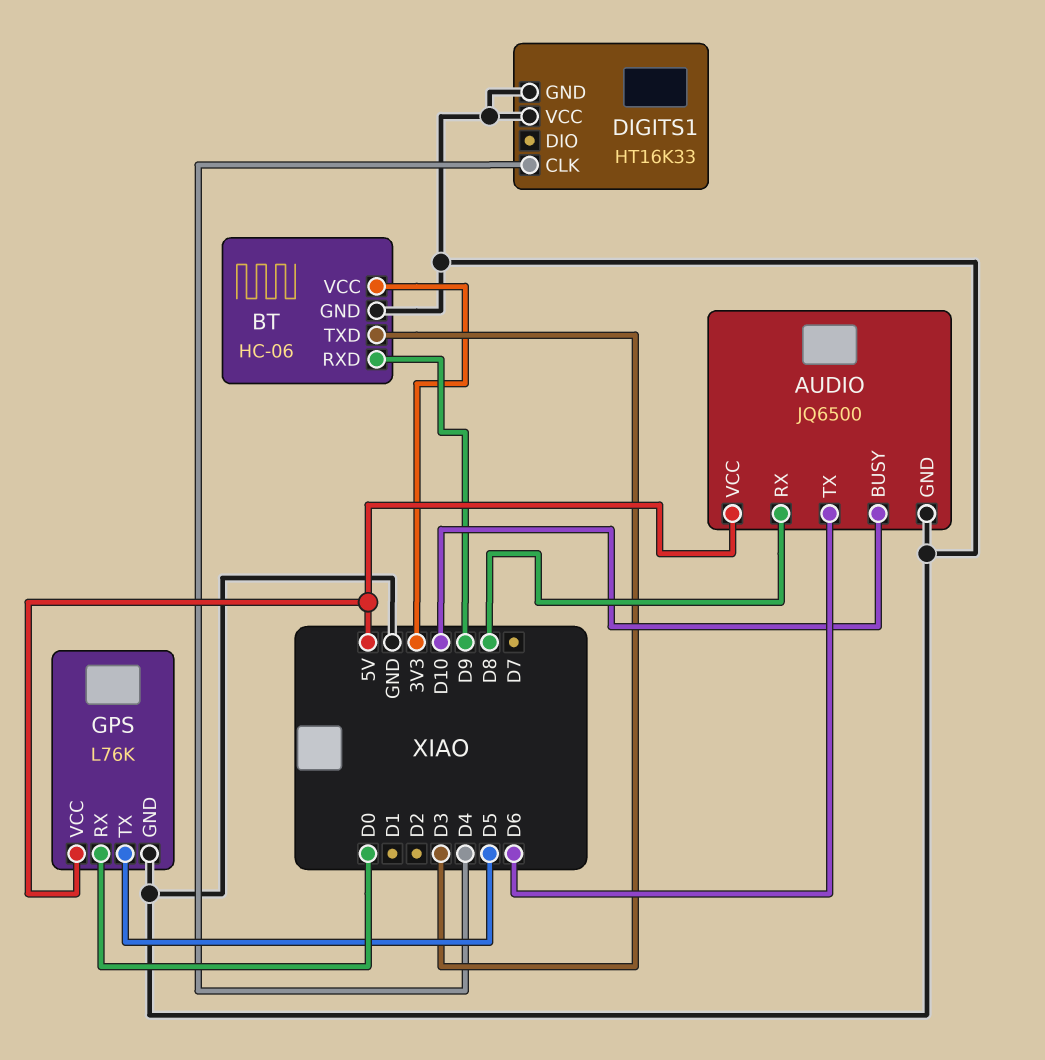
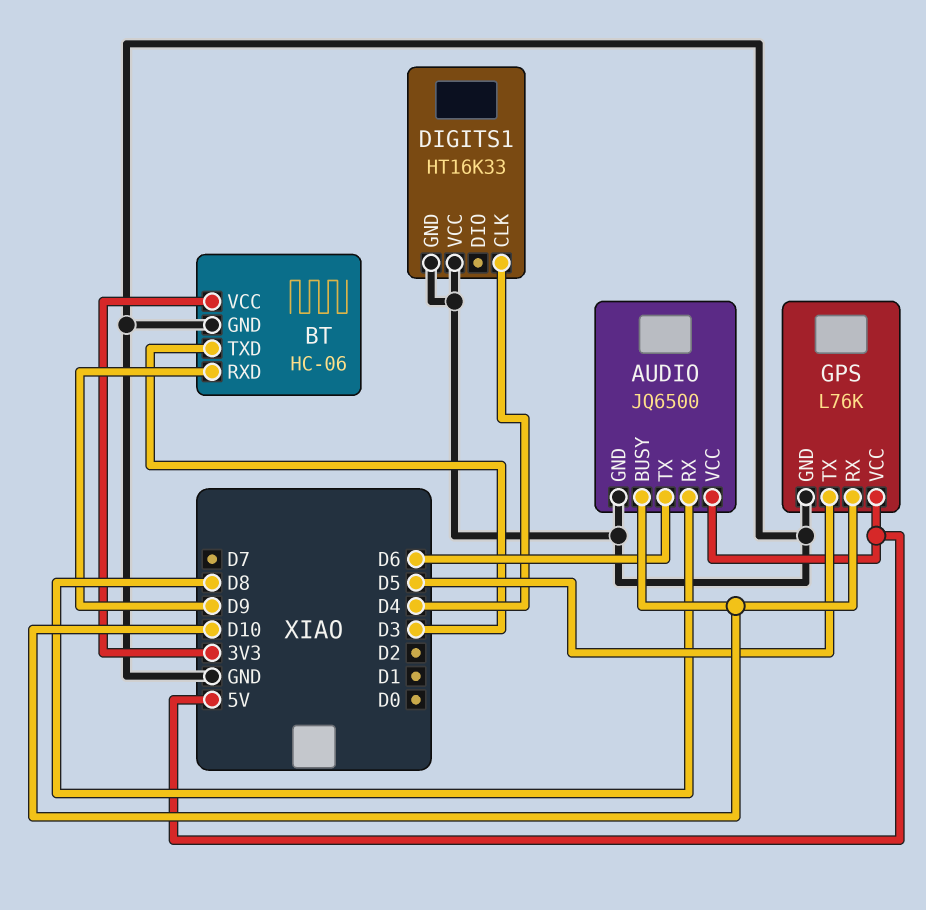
GPS pin RX: D0 -> D10

